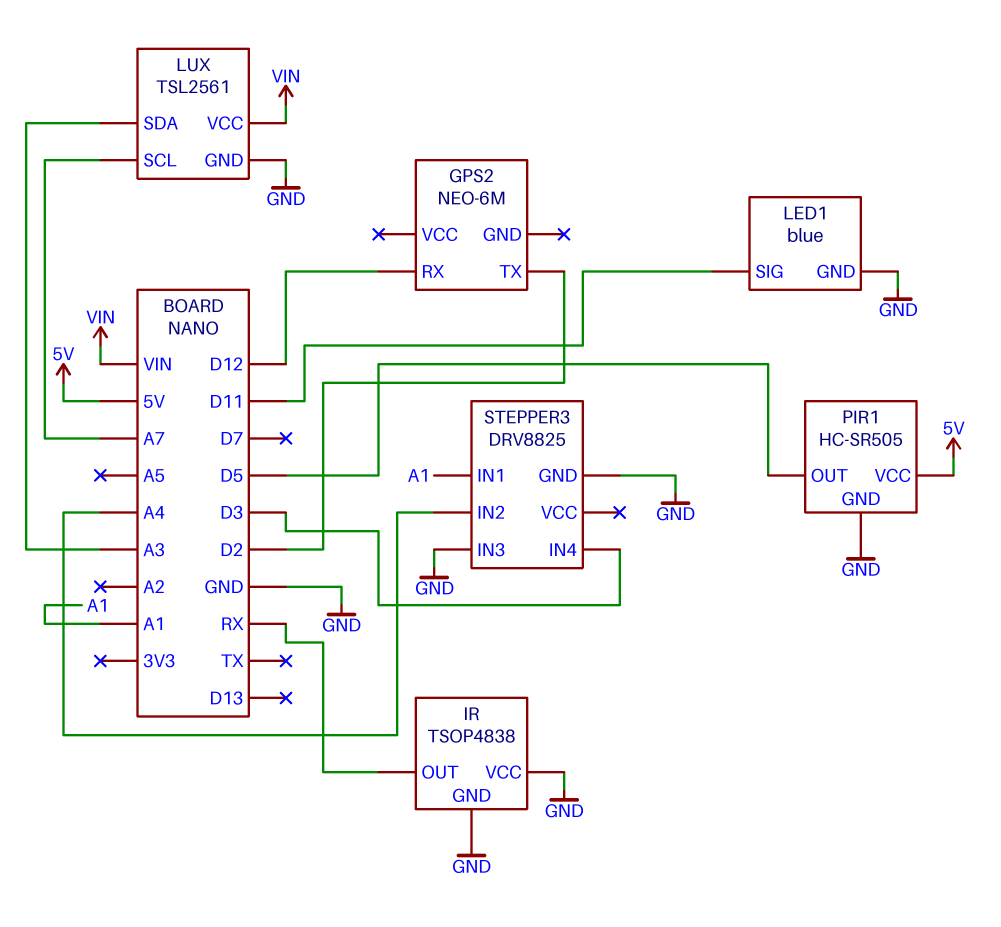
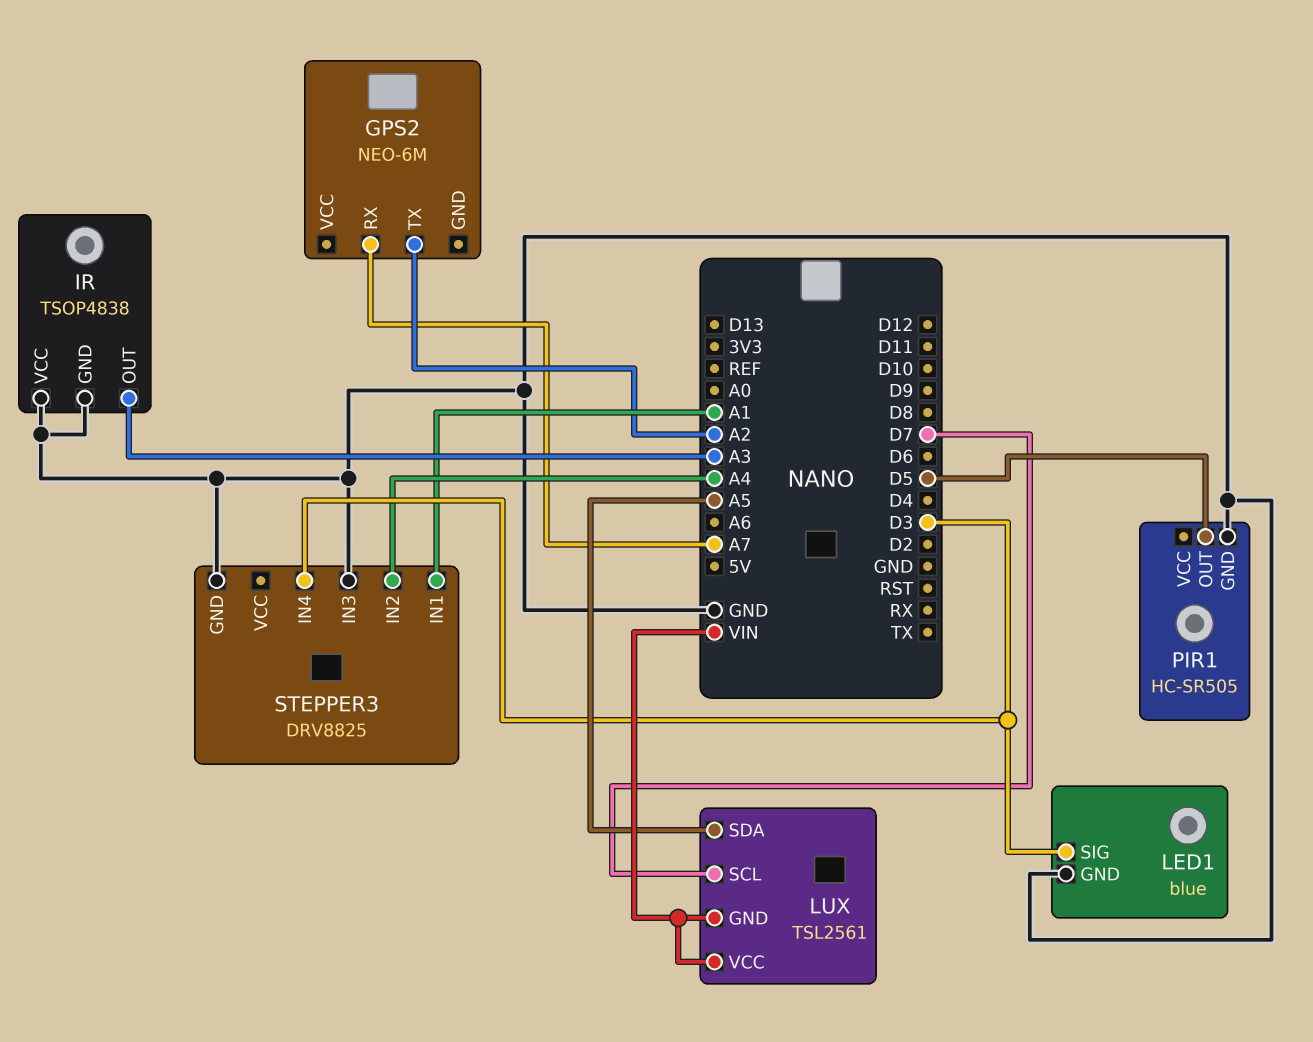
GPS2 pin RX: D12 -> A7
GPS2 pin TX: D2 -> A2
IR pin OUT: RX -> A3
LED1 pin SIG: D11 -> D3
LUX pin GND: GND -> VIN
LUX pin SCL: A7 -> D7
LUX pin SDA: A3 -> A5
PIR1 pin VCC: 5V -> none

